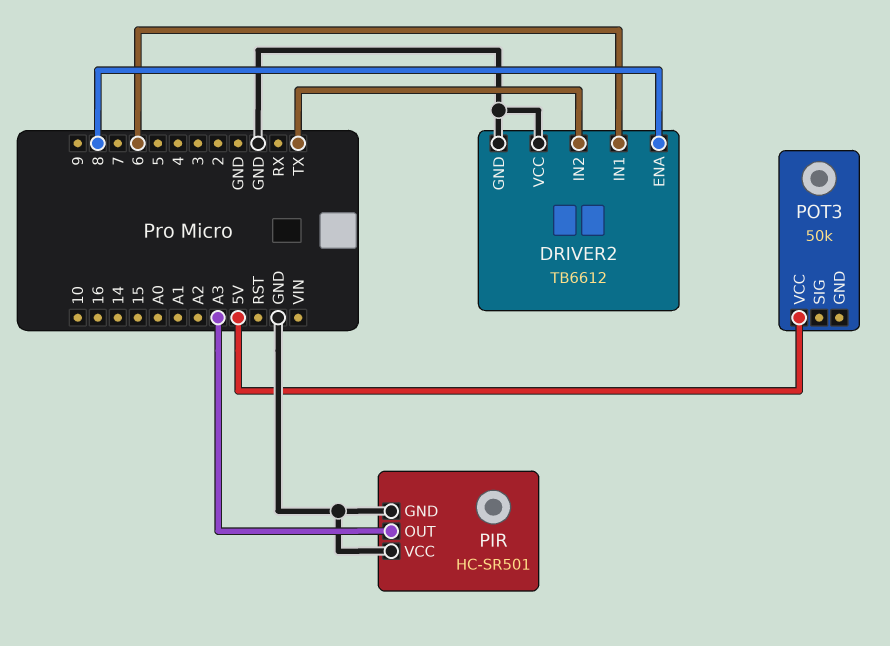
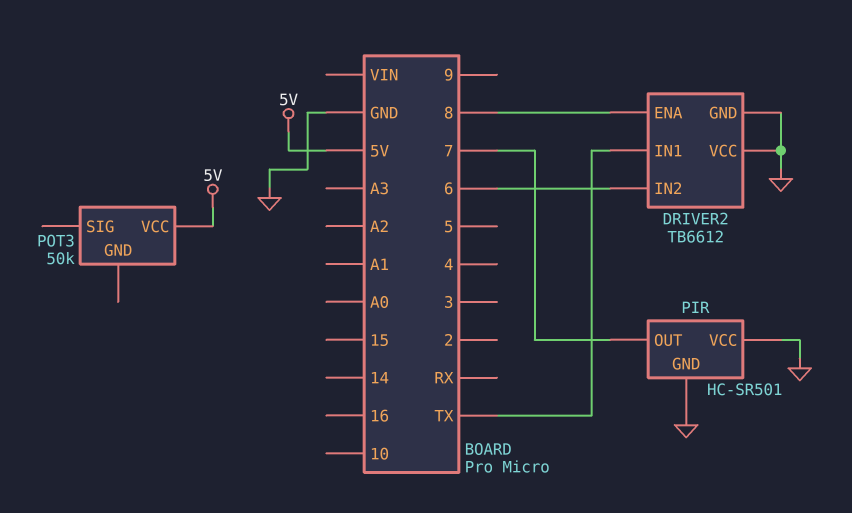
DRIVER2 pin IN1: 6 -> TX
DRIVER2 pin IN2: TX -> 6
PIR pin OUT: A3 -> 7

